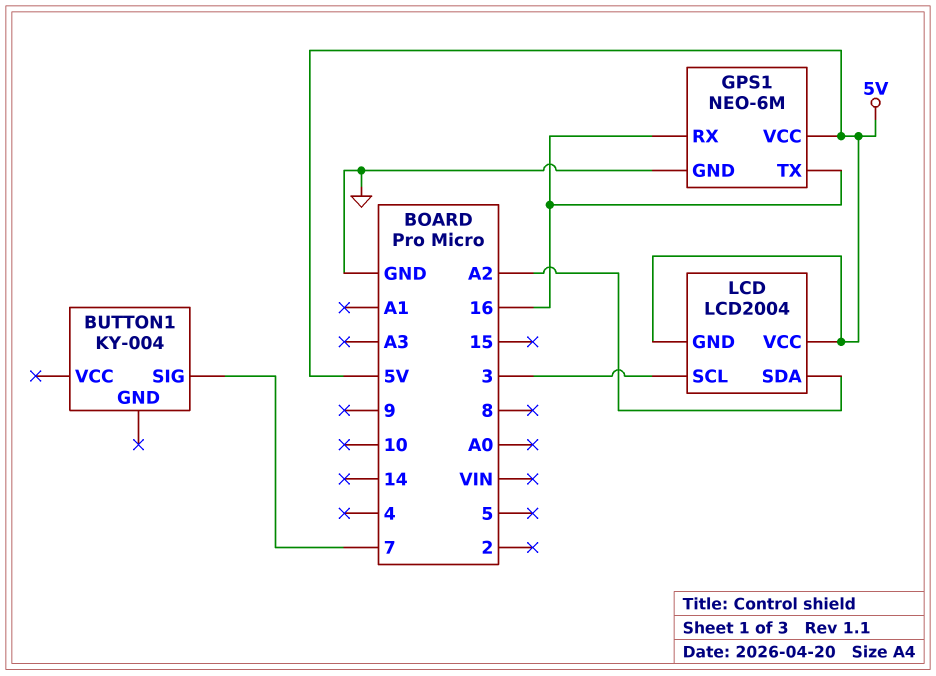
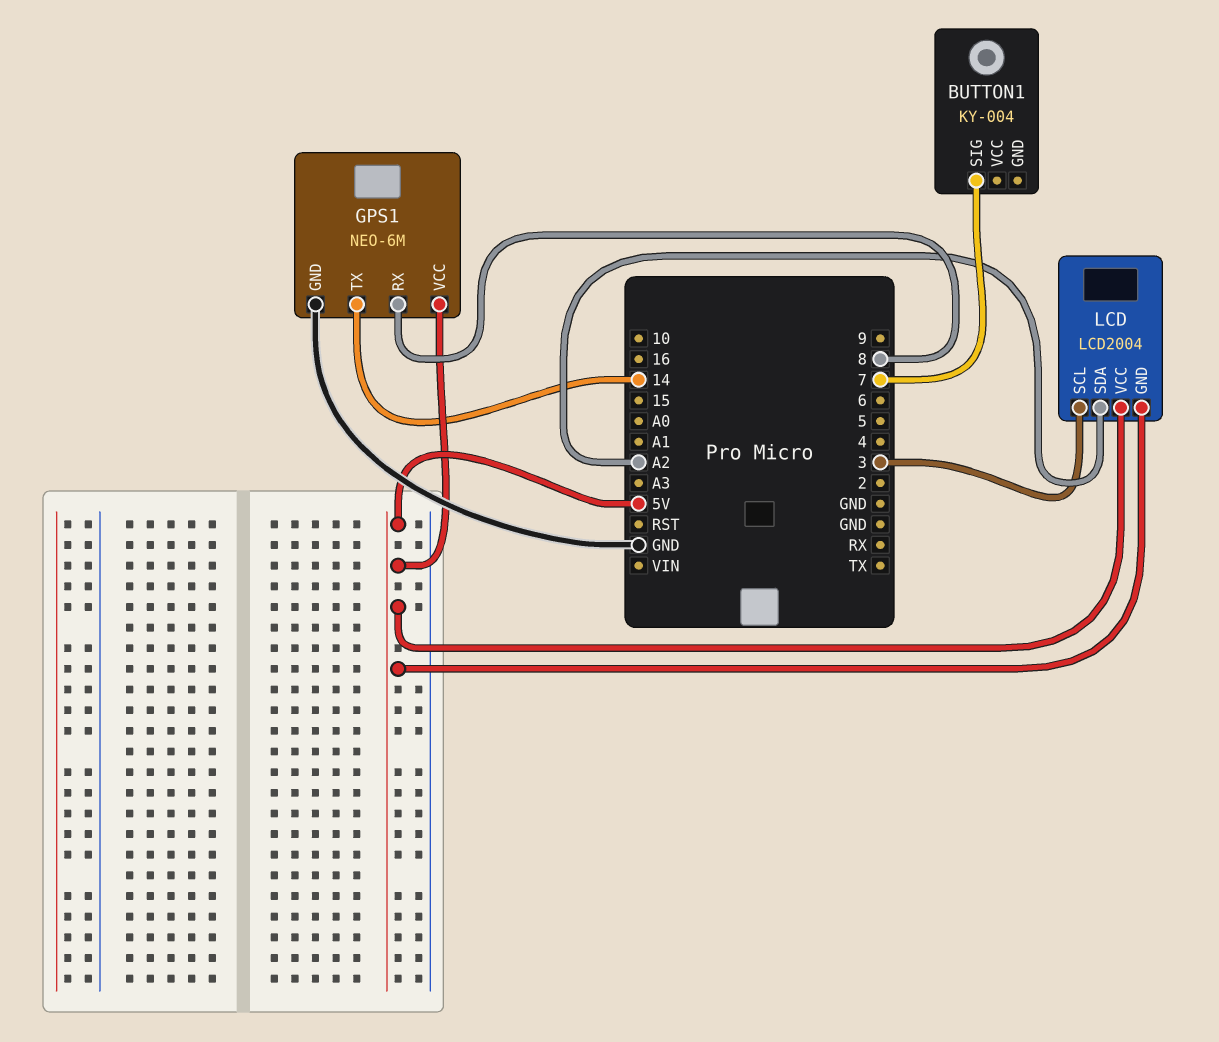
GPS1 pin RX: 16 -> 8
GPS1 pin TX: 16 -> 14

